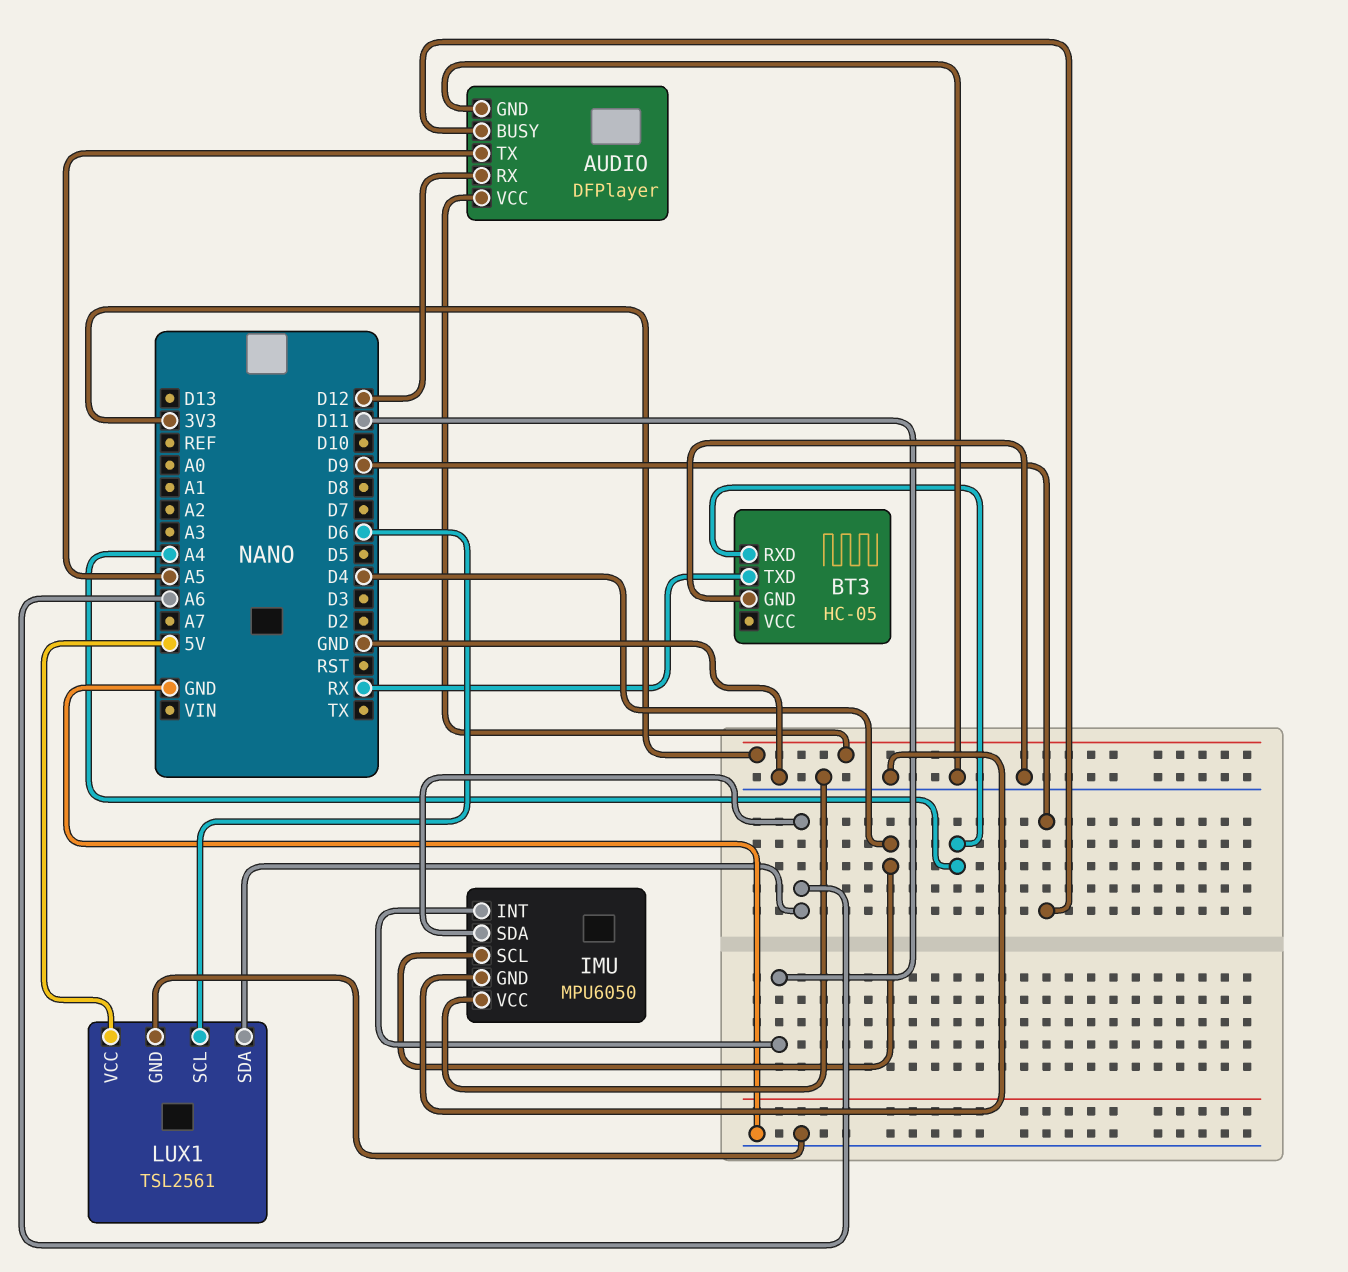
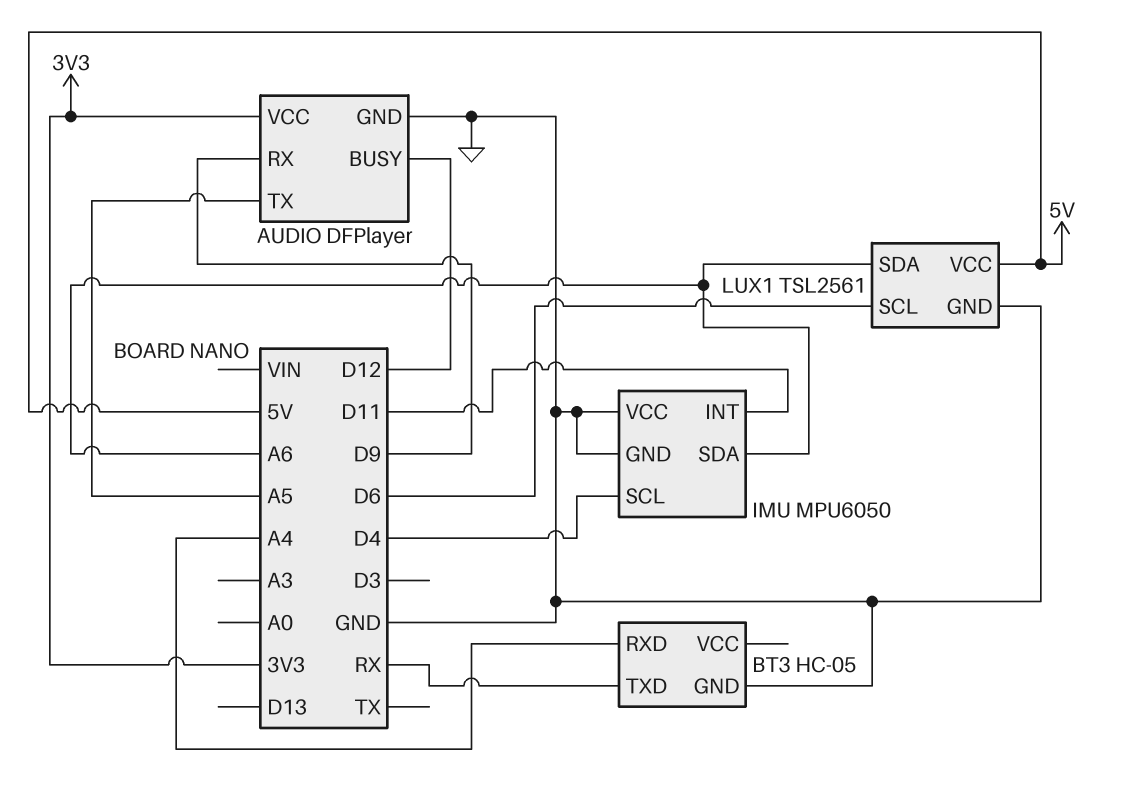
AUDIO pin BUSY: D9 -> D12
AUDIO pin RX: D12 -> D9

